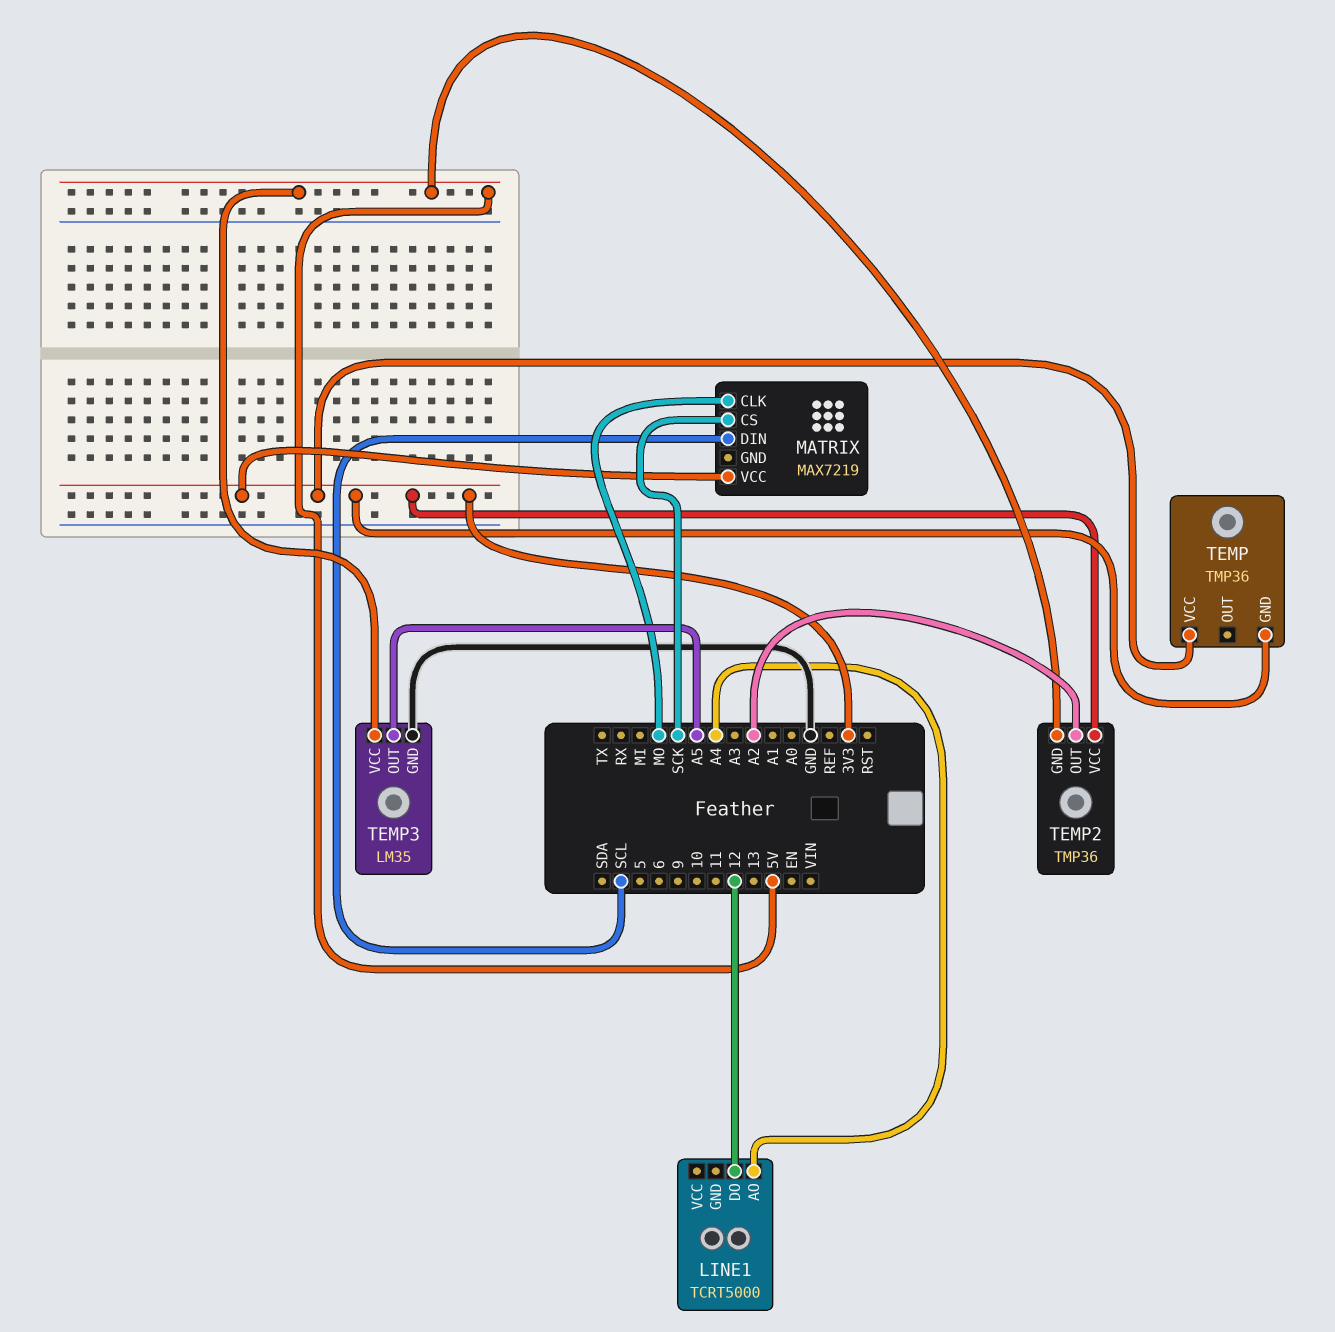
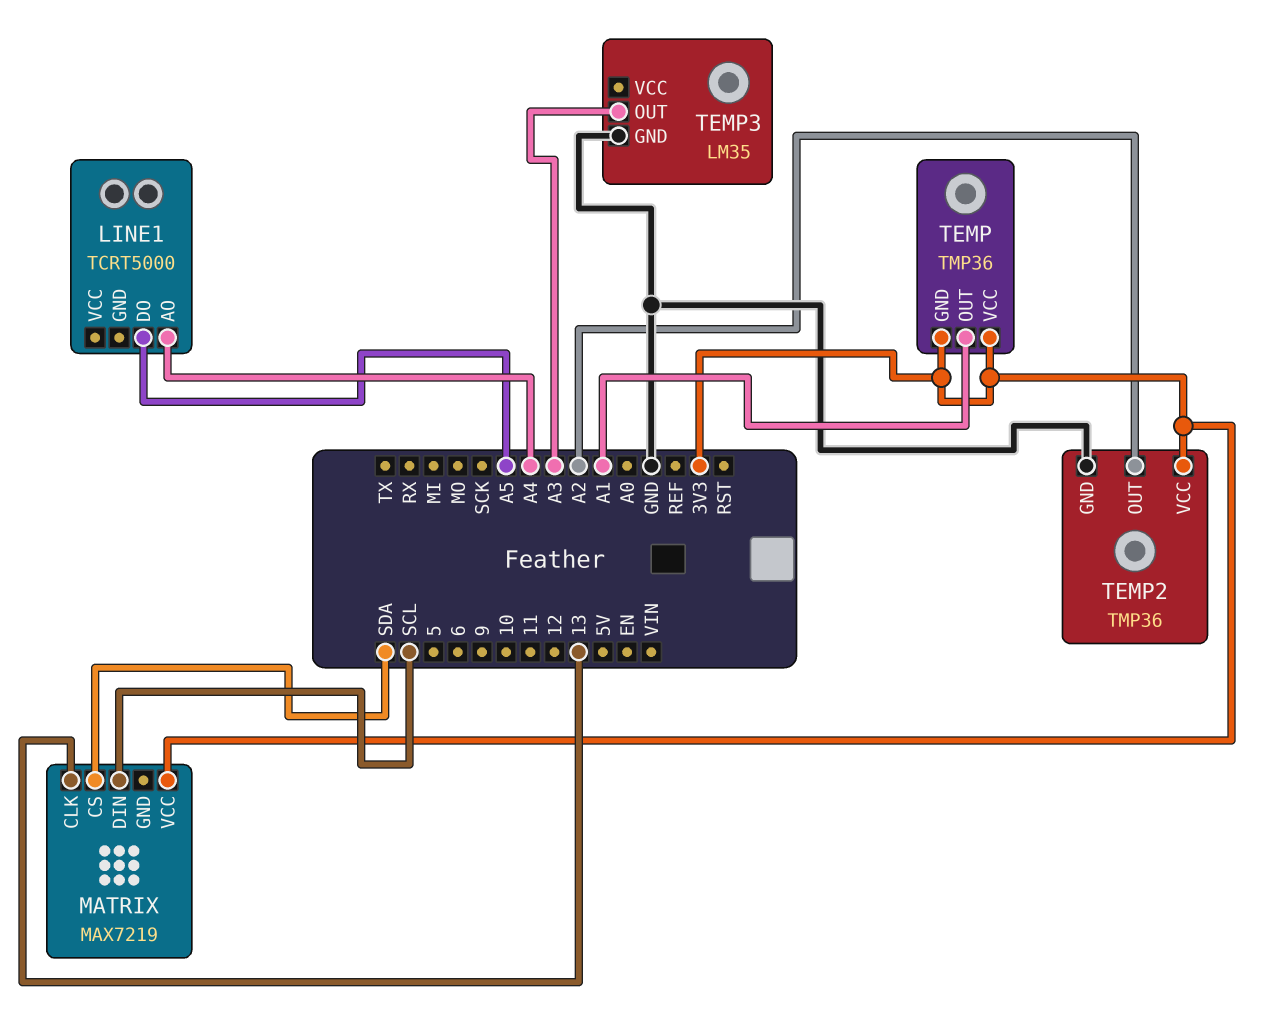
LINE1 pin DO: 12 -> A5
MATRIX pin CLK: MO -> 13
MATRIX pin CS: SCK -> SDA
TEMP pin OUT: none -> A1
TEMP2 pin GND: 5V -> GND
TEMP3 pin OUT: A5 -> A3
TEMP3 pin VCC: 5V -> none

